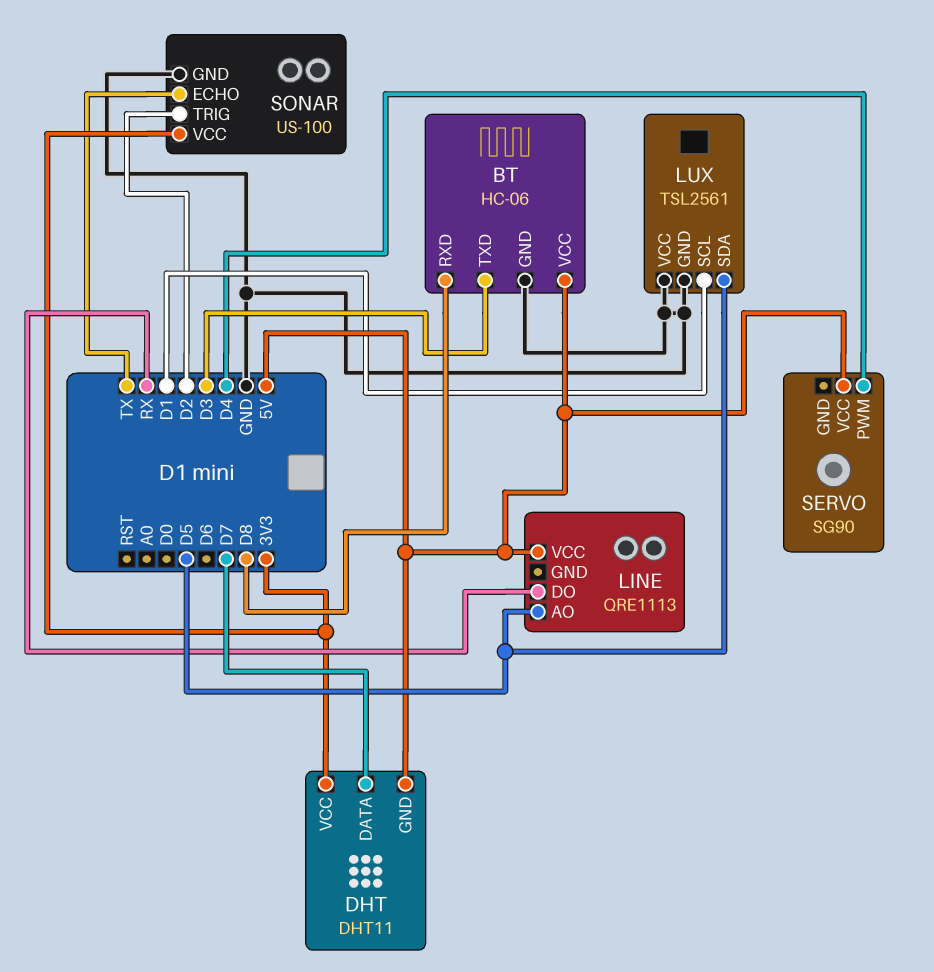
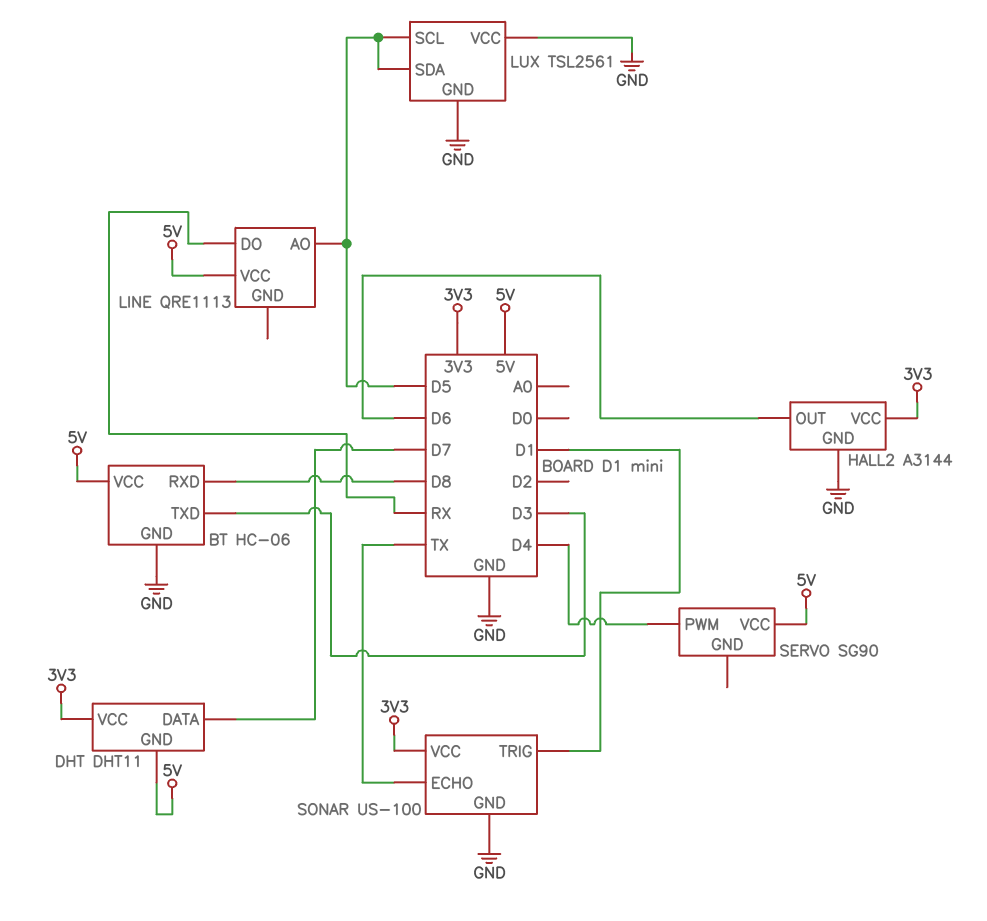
HALL2: none -> A3144
HALL2 pin GND: none -> GND
HALL2 pin OUT: none -> D6
HALL2 pin VCC: none -> 3V3
LUX pin SCL: D1 -> D5
SONAR pin TRIG: D2 -> D1

